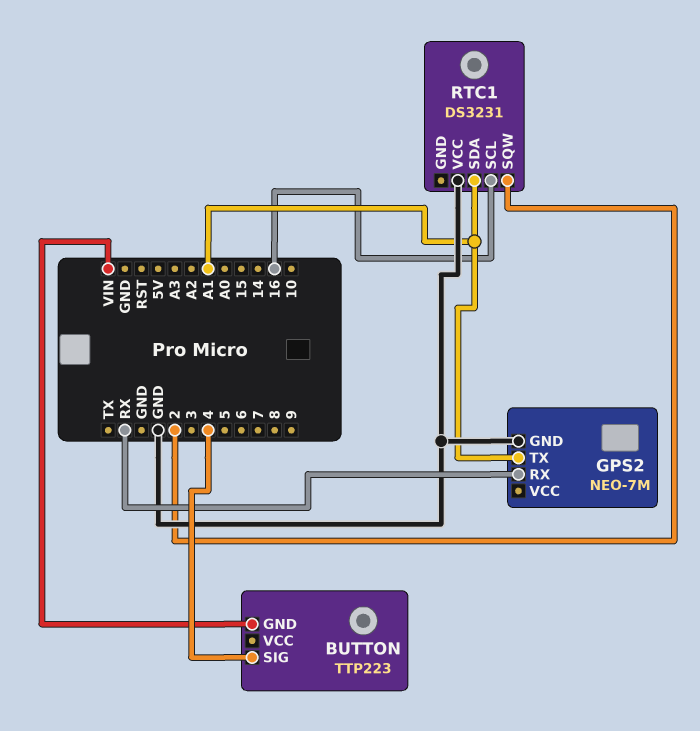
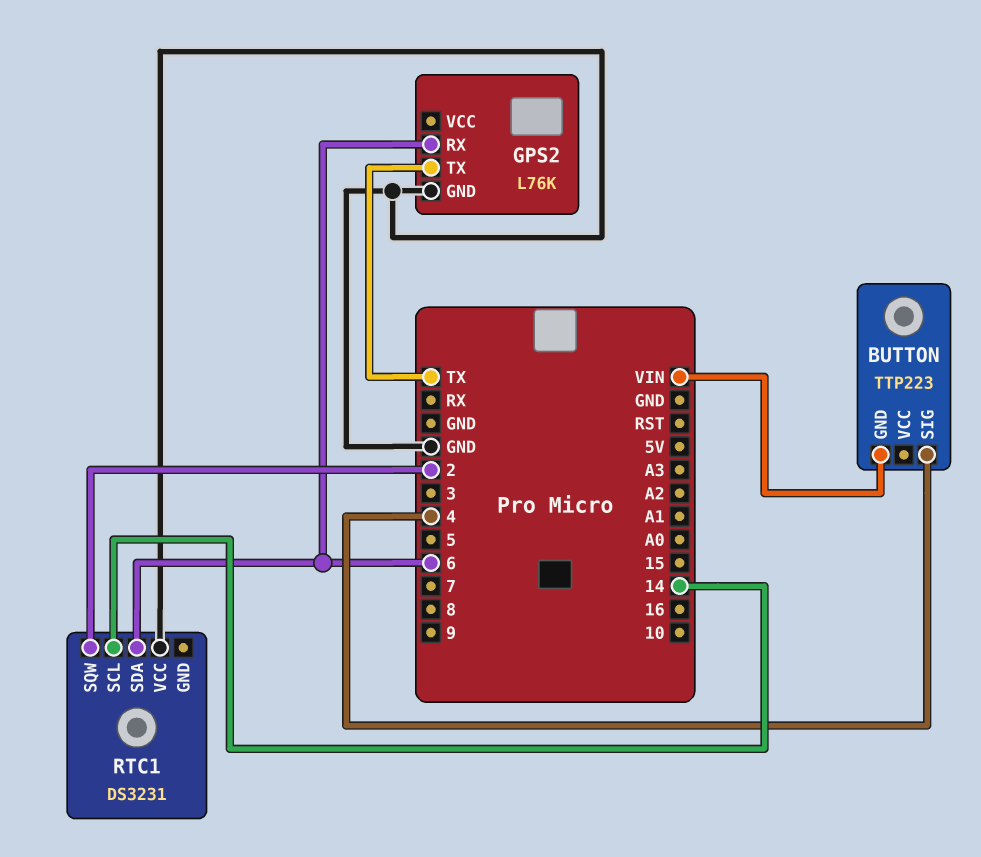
GPS2: NEO-7M -> L76K
GPS2 pin RX: RX -> 6
GPS2 pin TX: A1 -> TX
RTC1 pin SCL: 16 -> 14
RTC1 pin SDA: A1 -> 6

